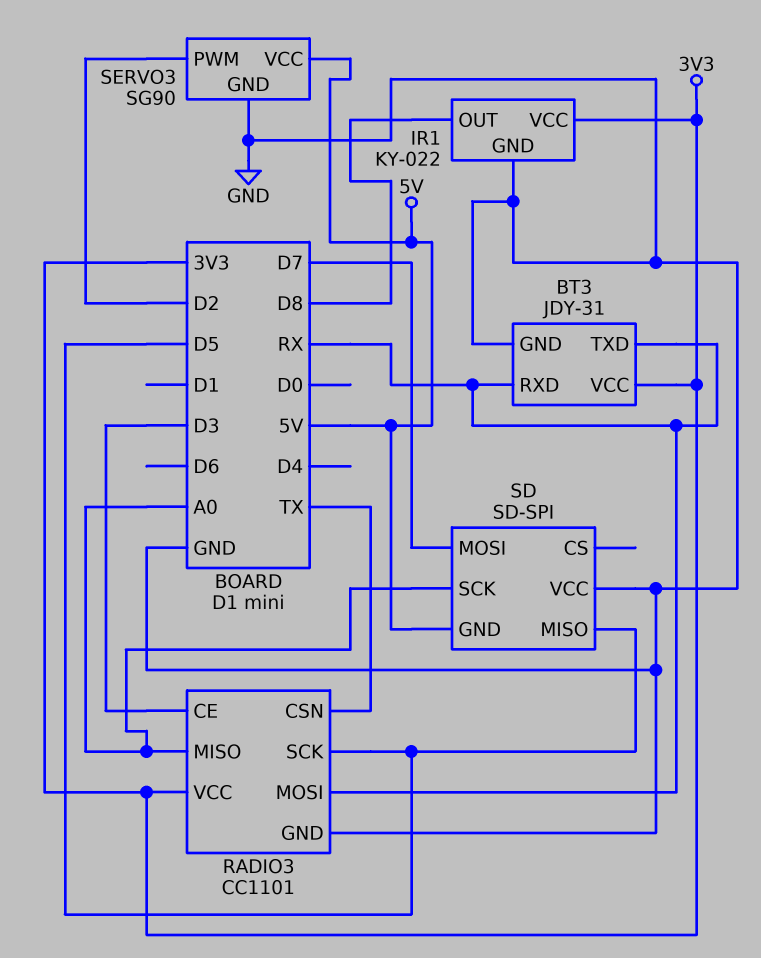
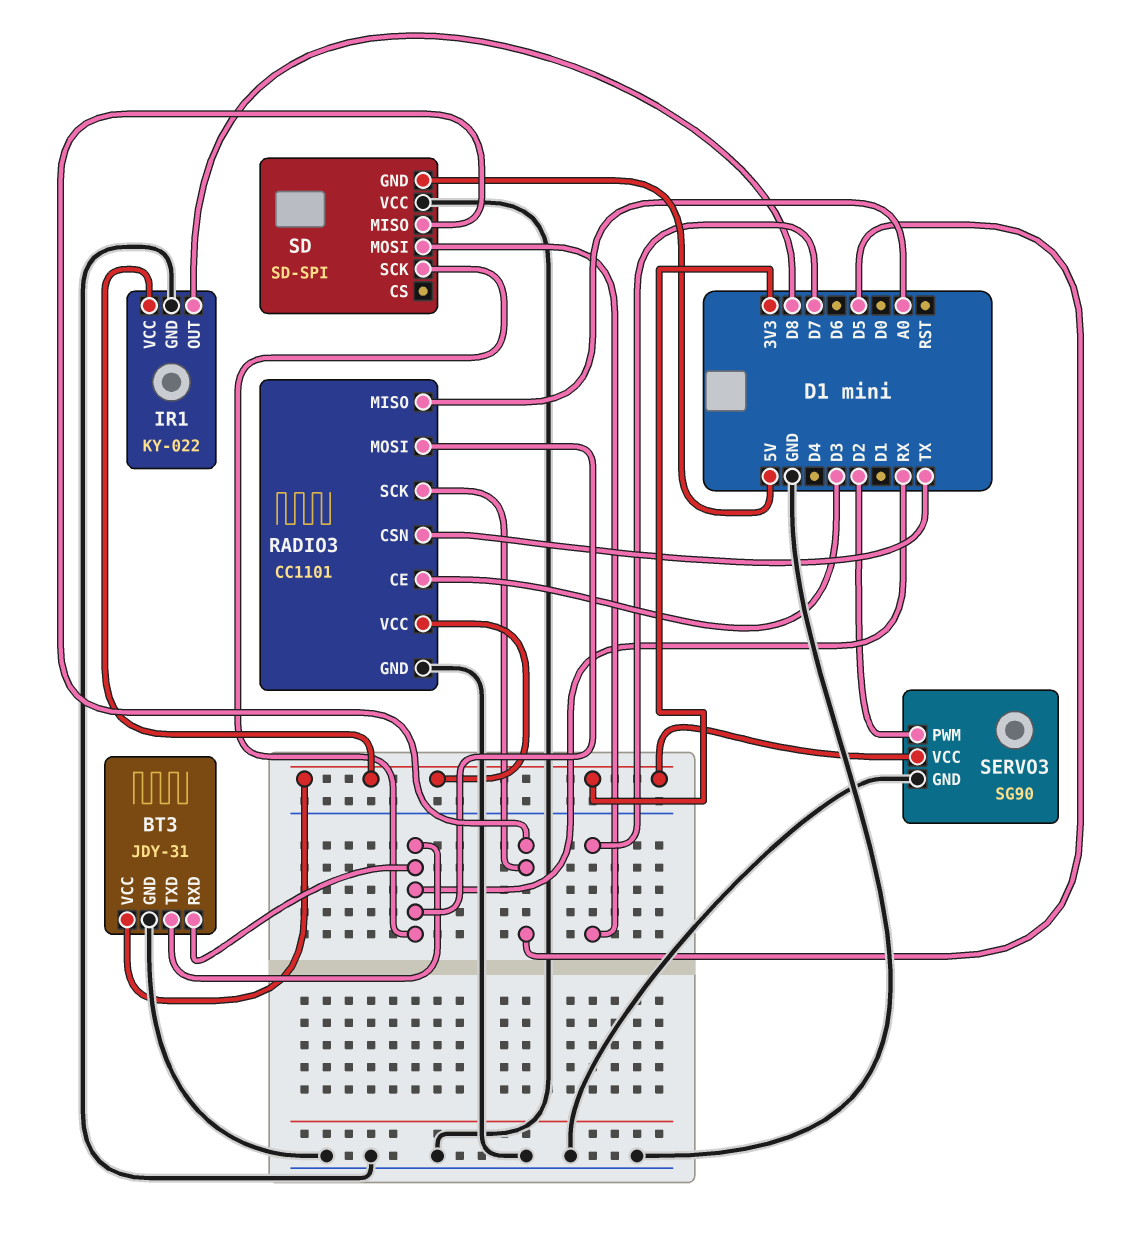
SD pin SCK: A0 -> RX
SERVO3 pin VCC: 5V -> 3V3

